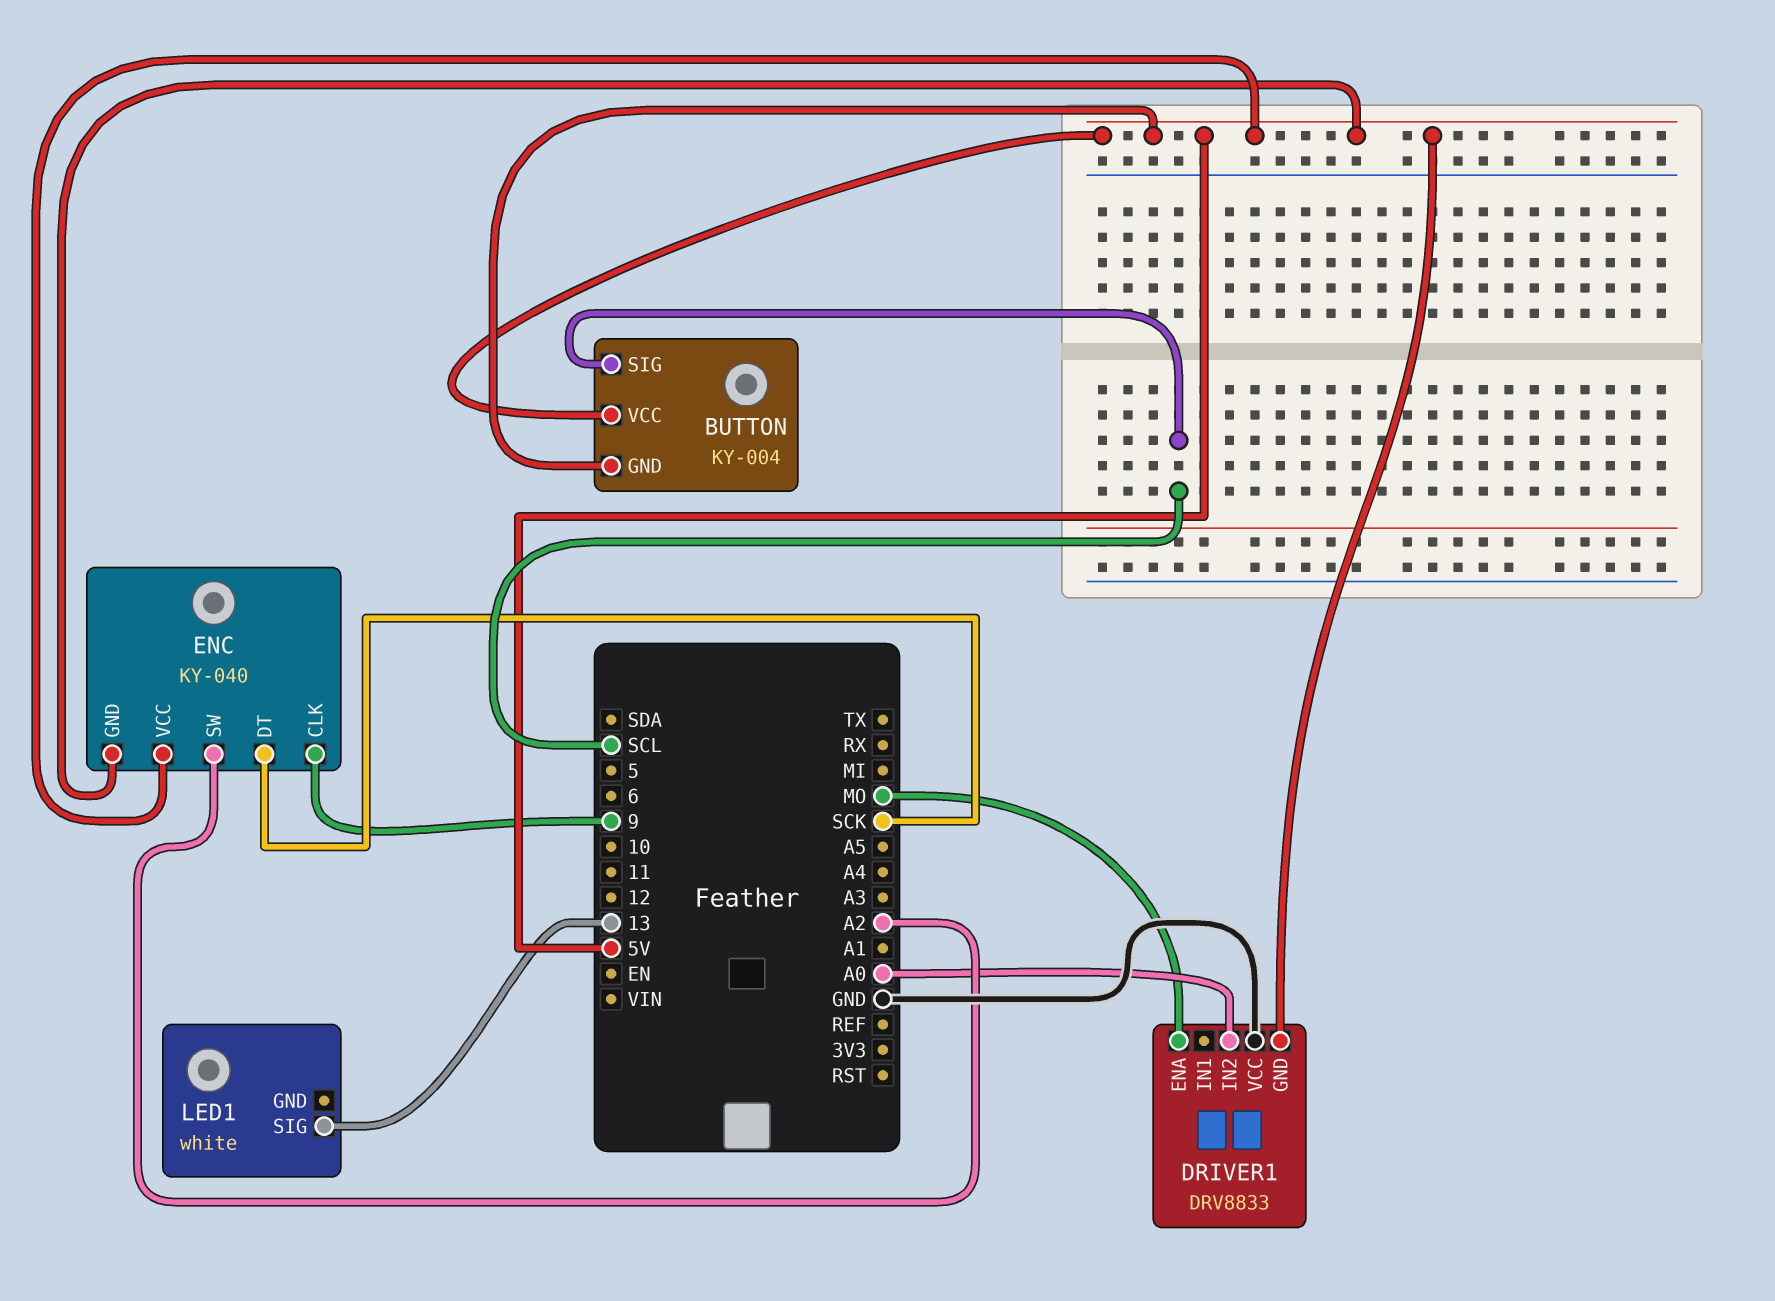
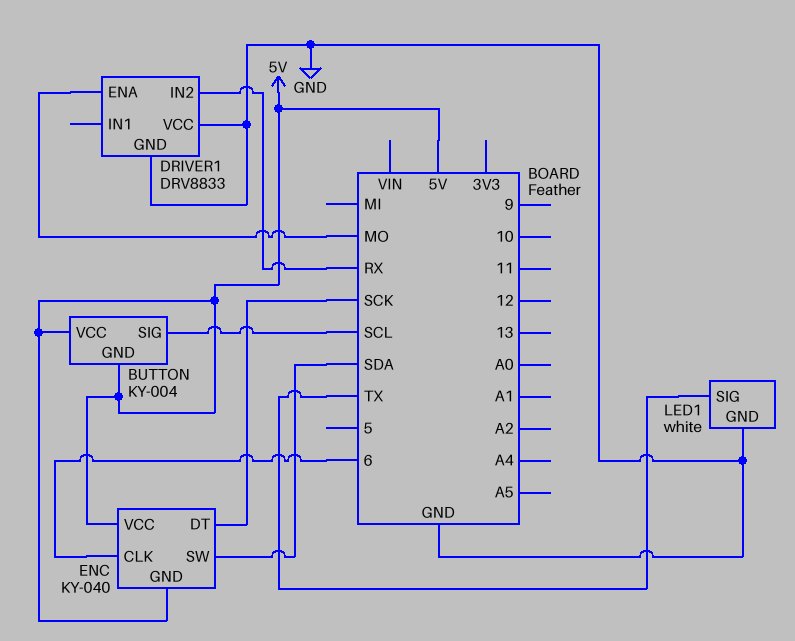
DRIVER1 pin GND: 5V -> GND
DRIVER1 pin IN2: A0 -> RX
ENC pin CLK: 9 -> 6
ENC pin SW: A2 -> SDA
LED1 pin GND: none -> GND
LED1 pin SIG: 13 -> TX

